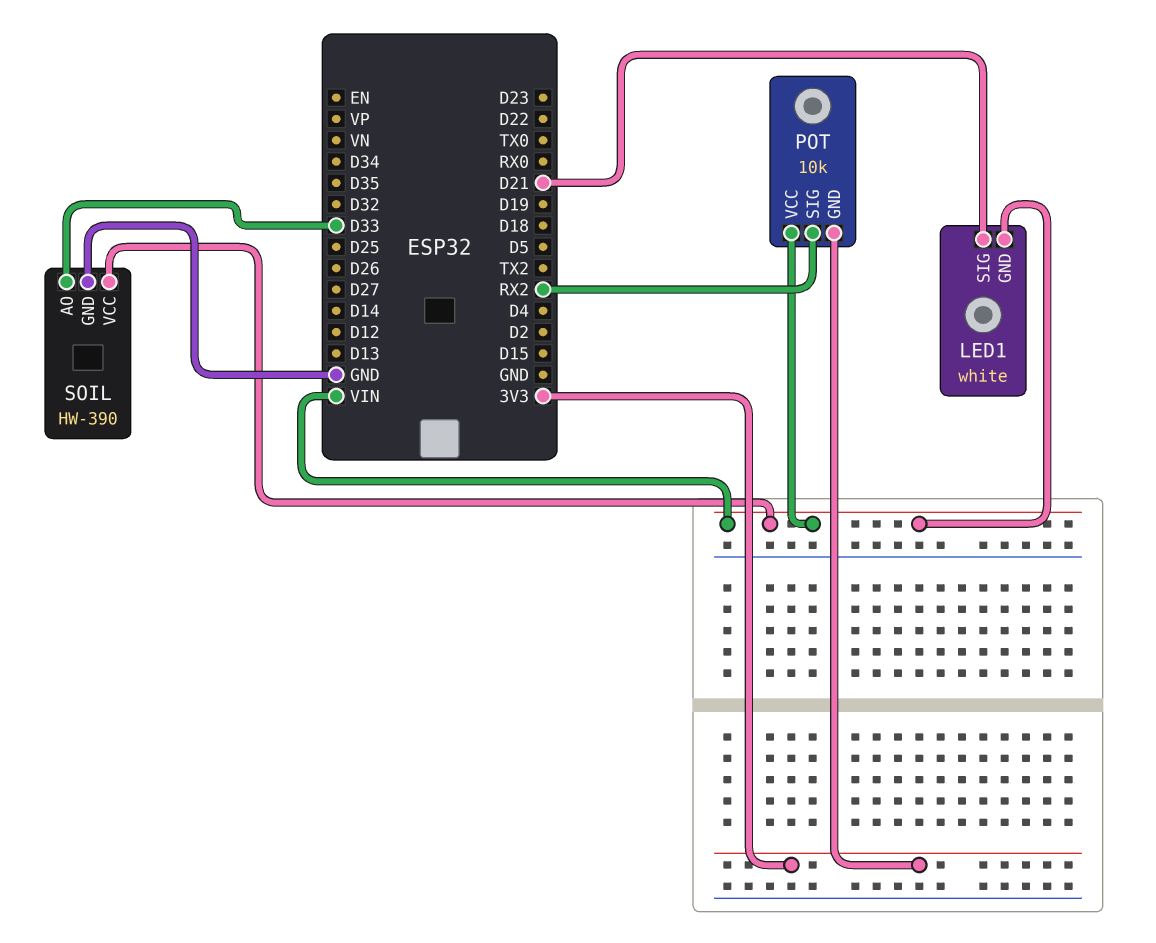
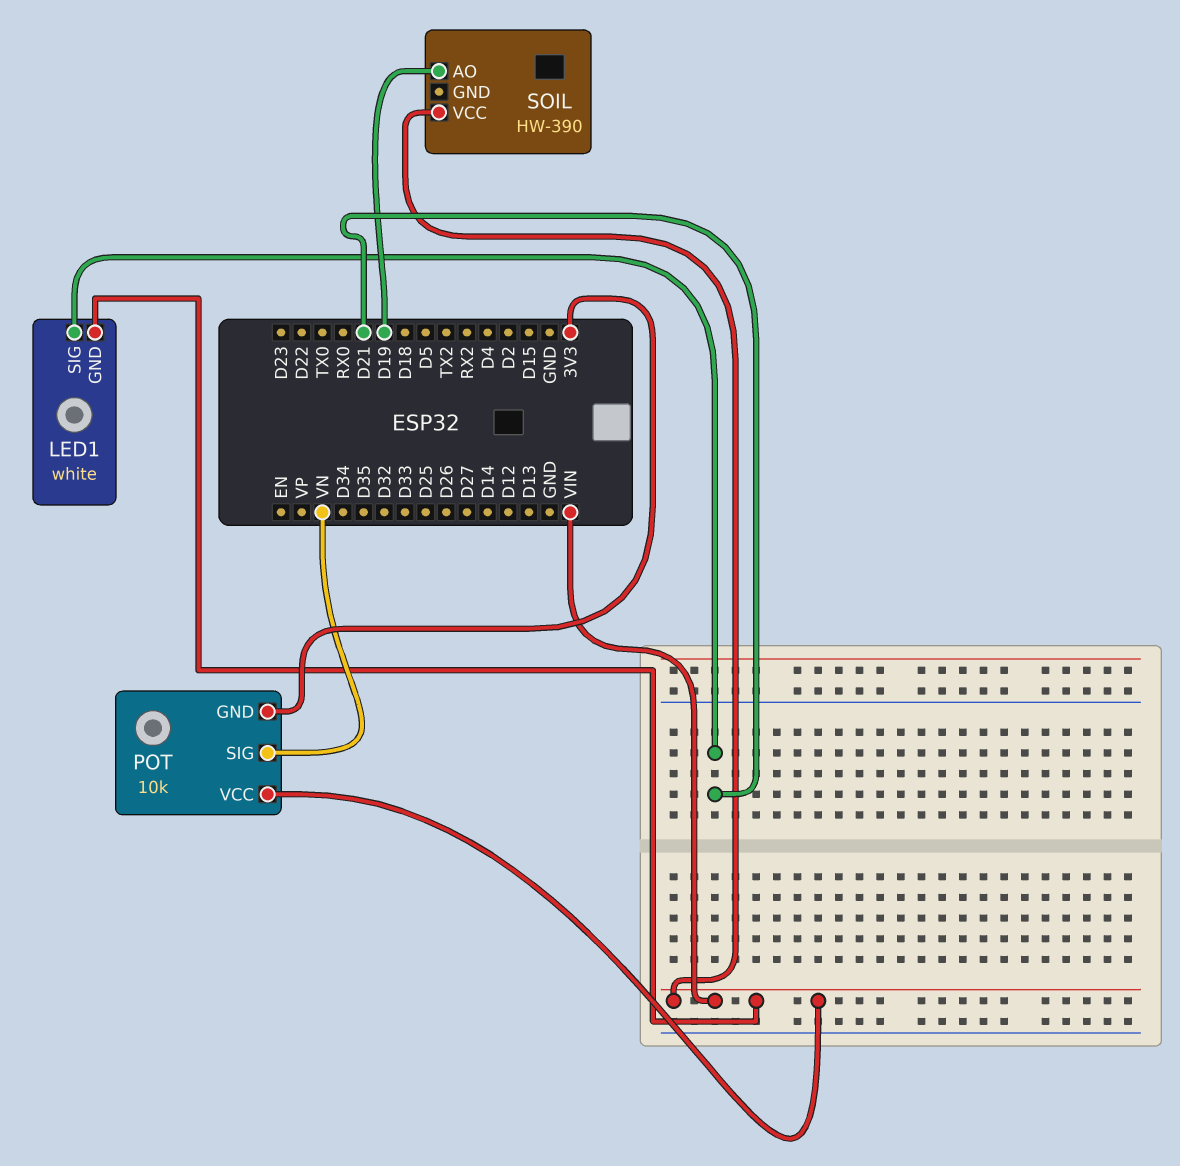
POT pin SIG: RX2 -> VN
SOIL pin AO: D33 -> D19
SOIL pin GND: GND -> none

